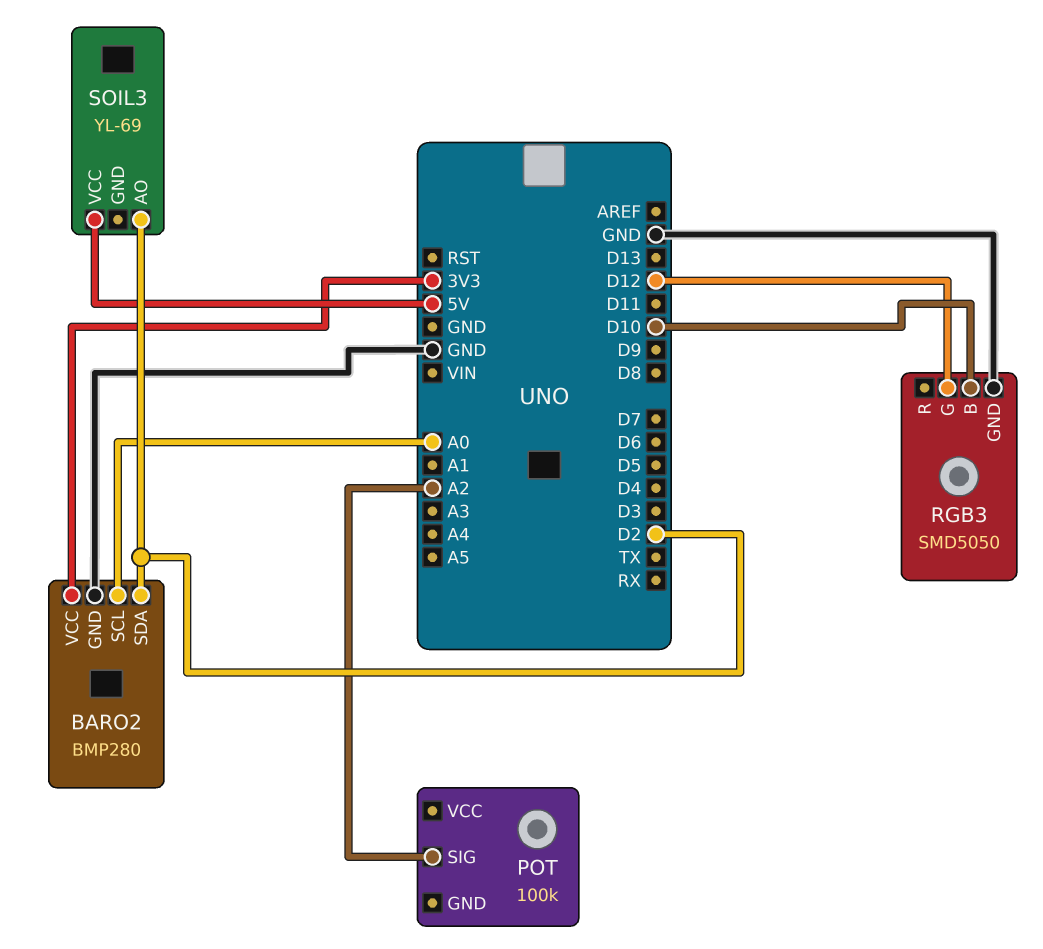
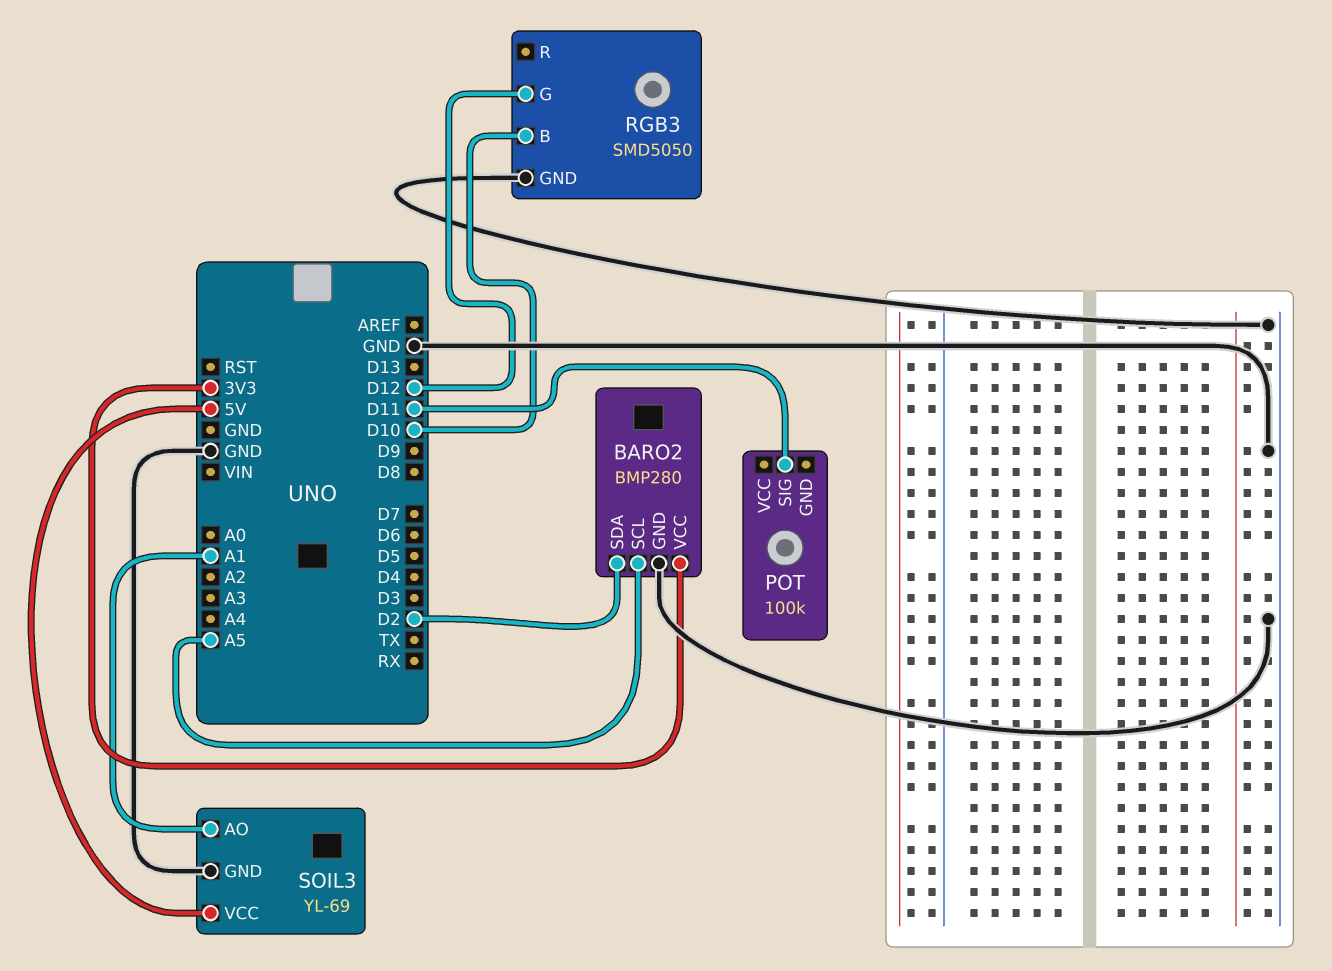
BARO2 pin SCL: A0 -> A5
POT pin SIG: A2 -> D11
SOIL3 pin AO: D2 -> A1
SOIL3 pin GND: none -> GND

